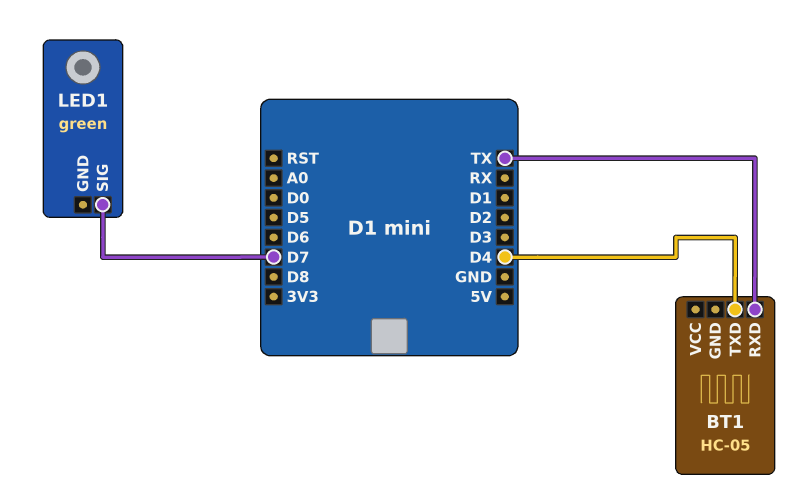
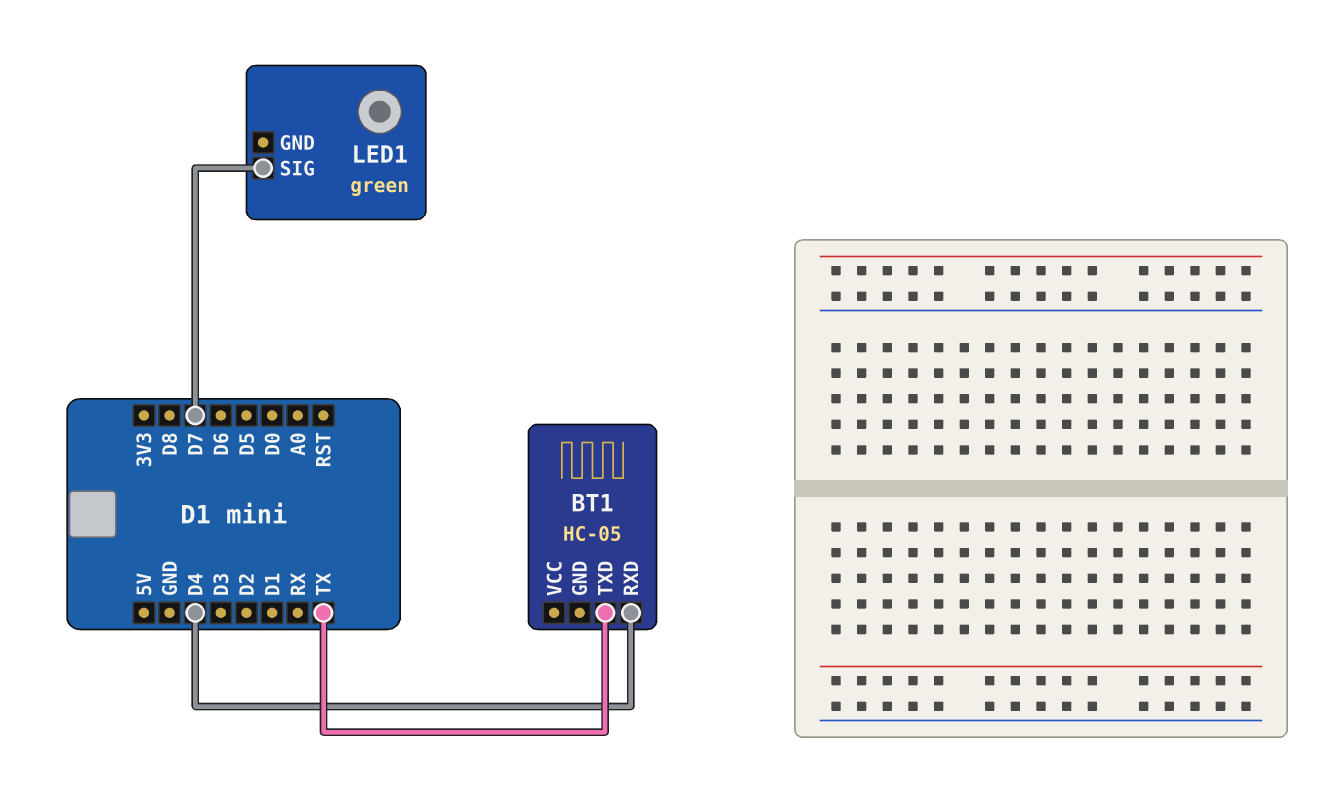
BT1 pin RXD: TX -> D4
BT1 pin TXD: D4 -> TX

